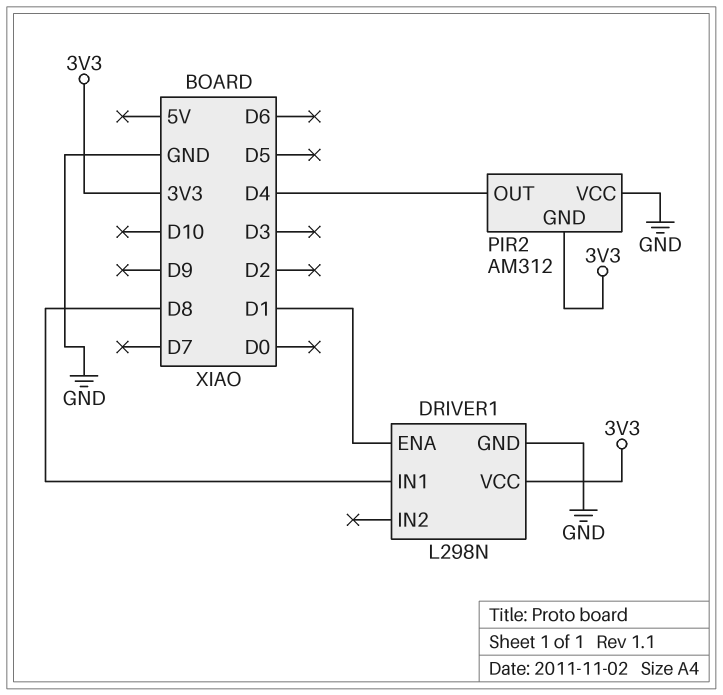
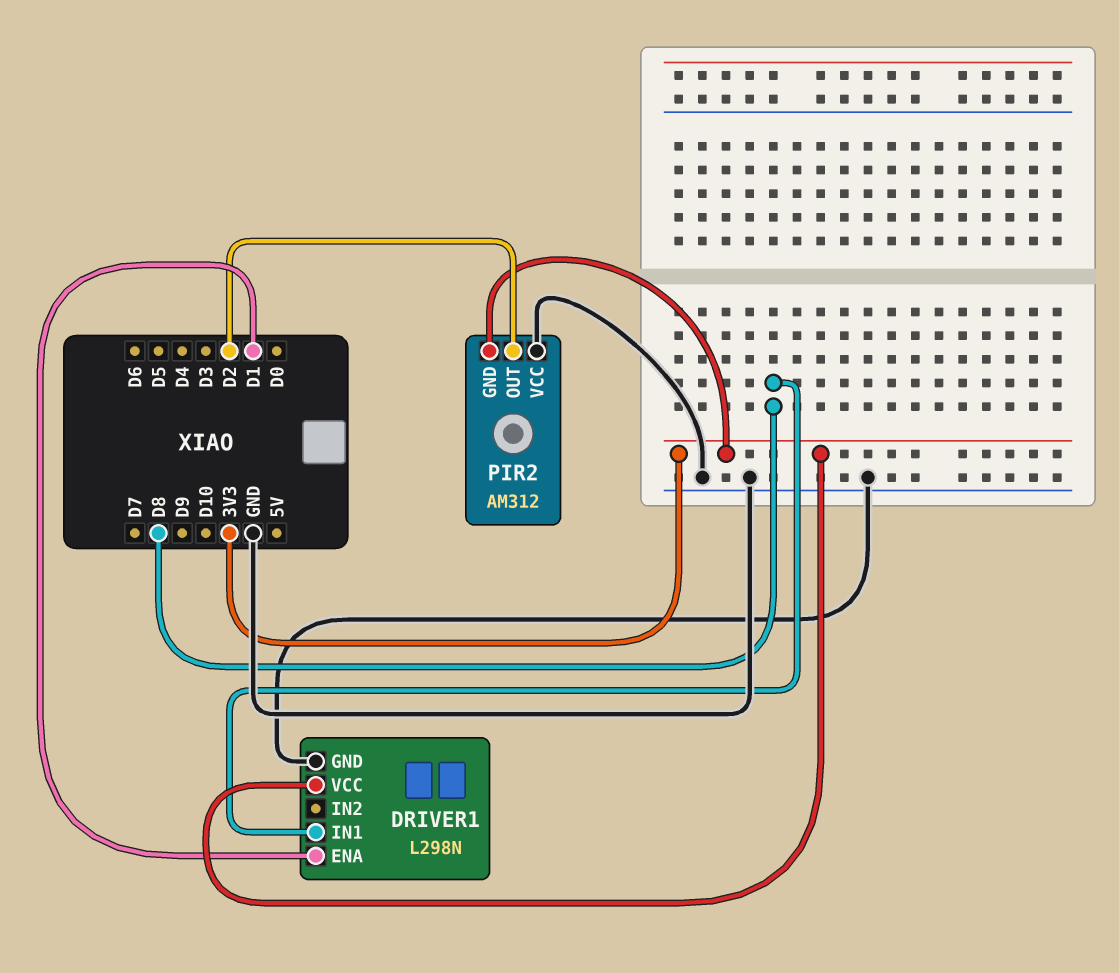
PIR2 pin OUT: D4 -> D2

